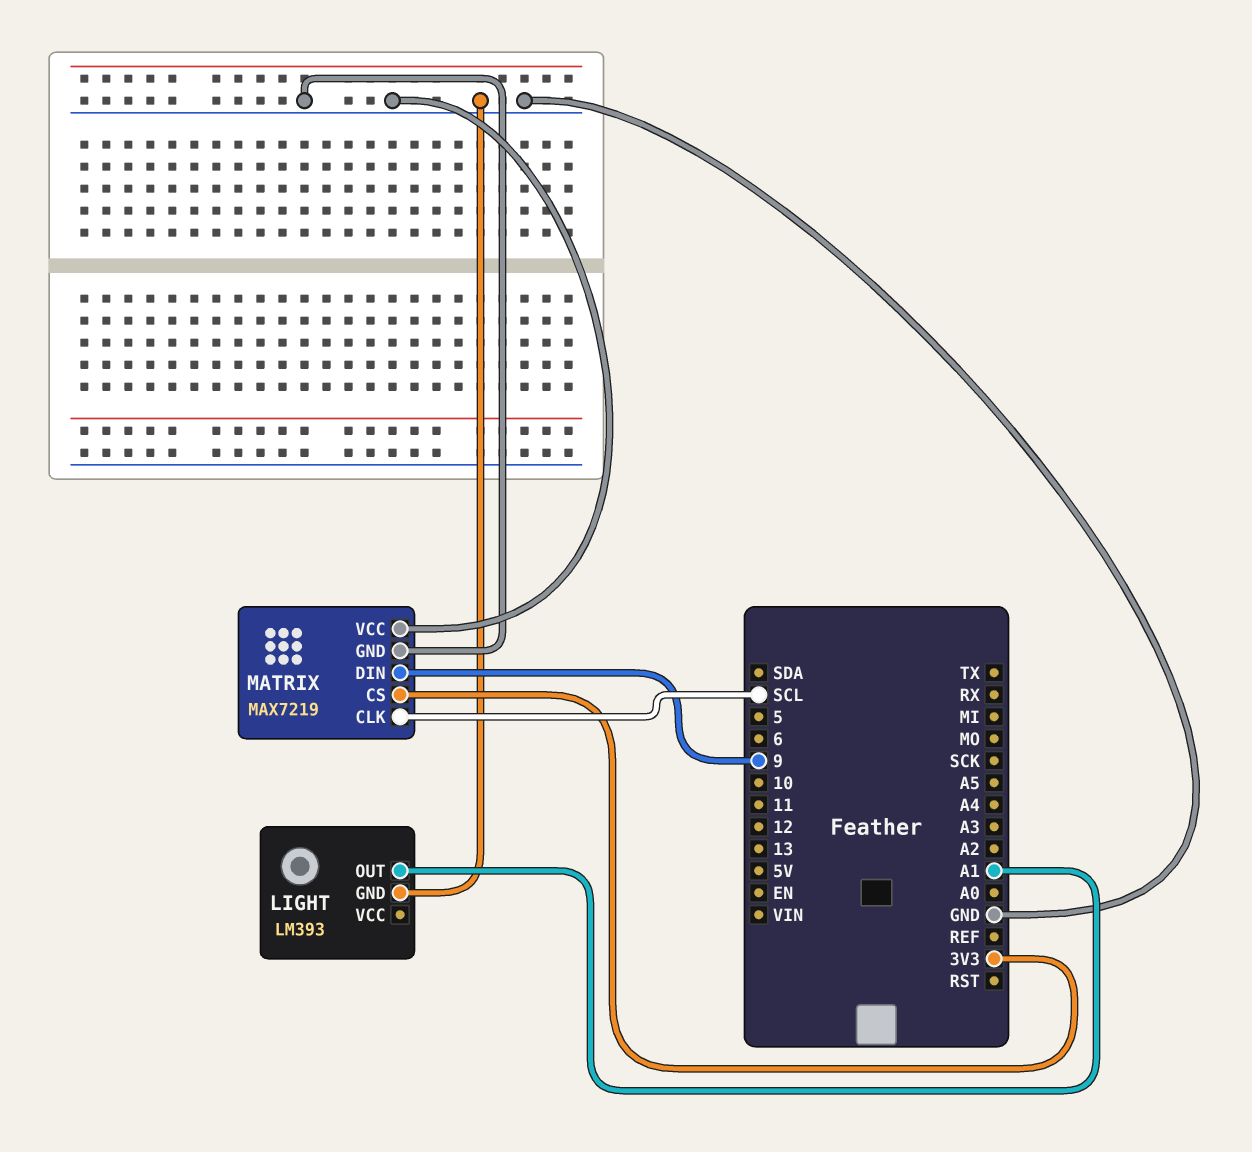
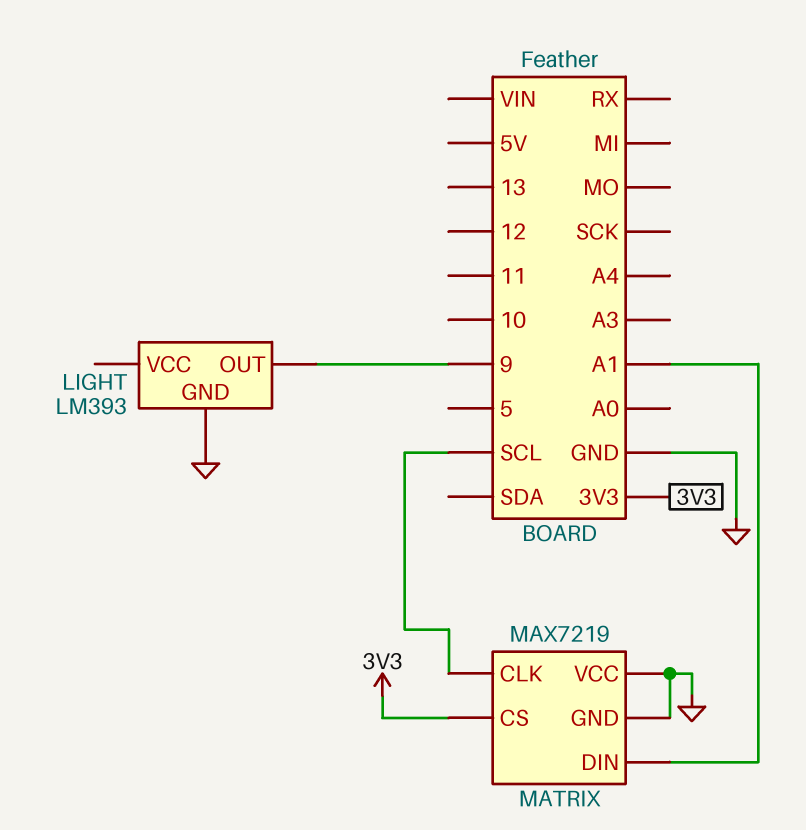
LIGHT pin OUT: A1 -> 9
MATRIX pin DIN: 9 -> A1

